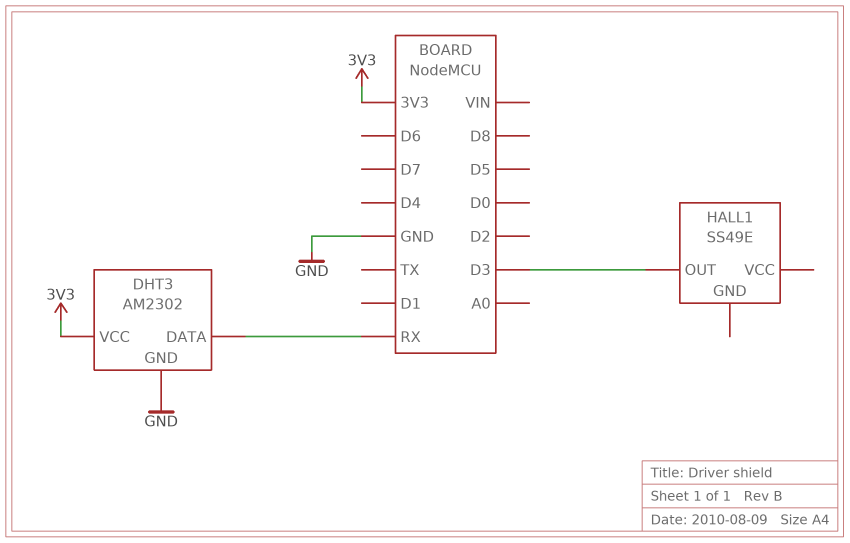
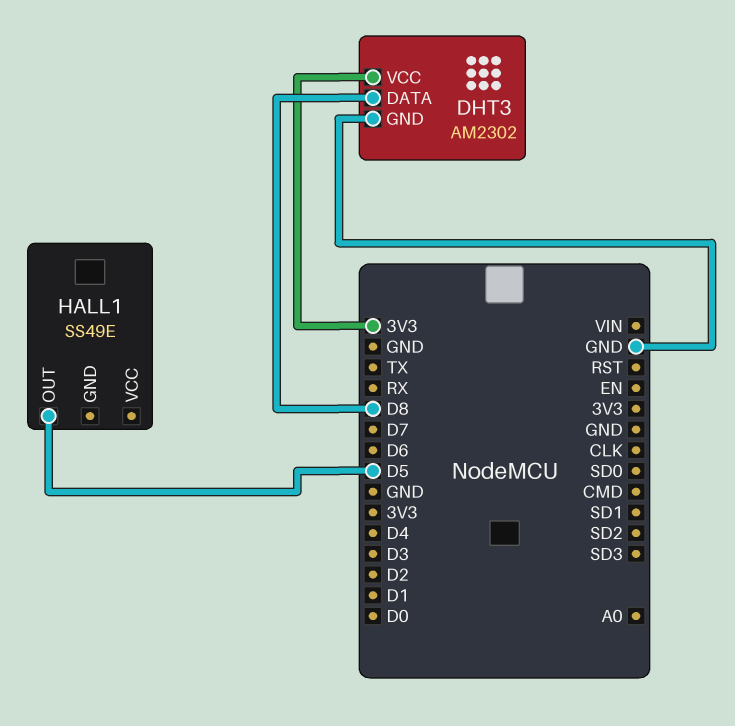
DHT3 pin DATA: RX -> D8
HALL1 pin OUT: D3 -> D5

